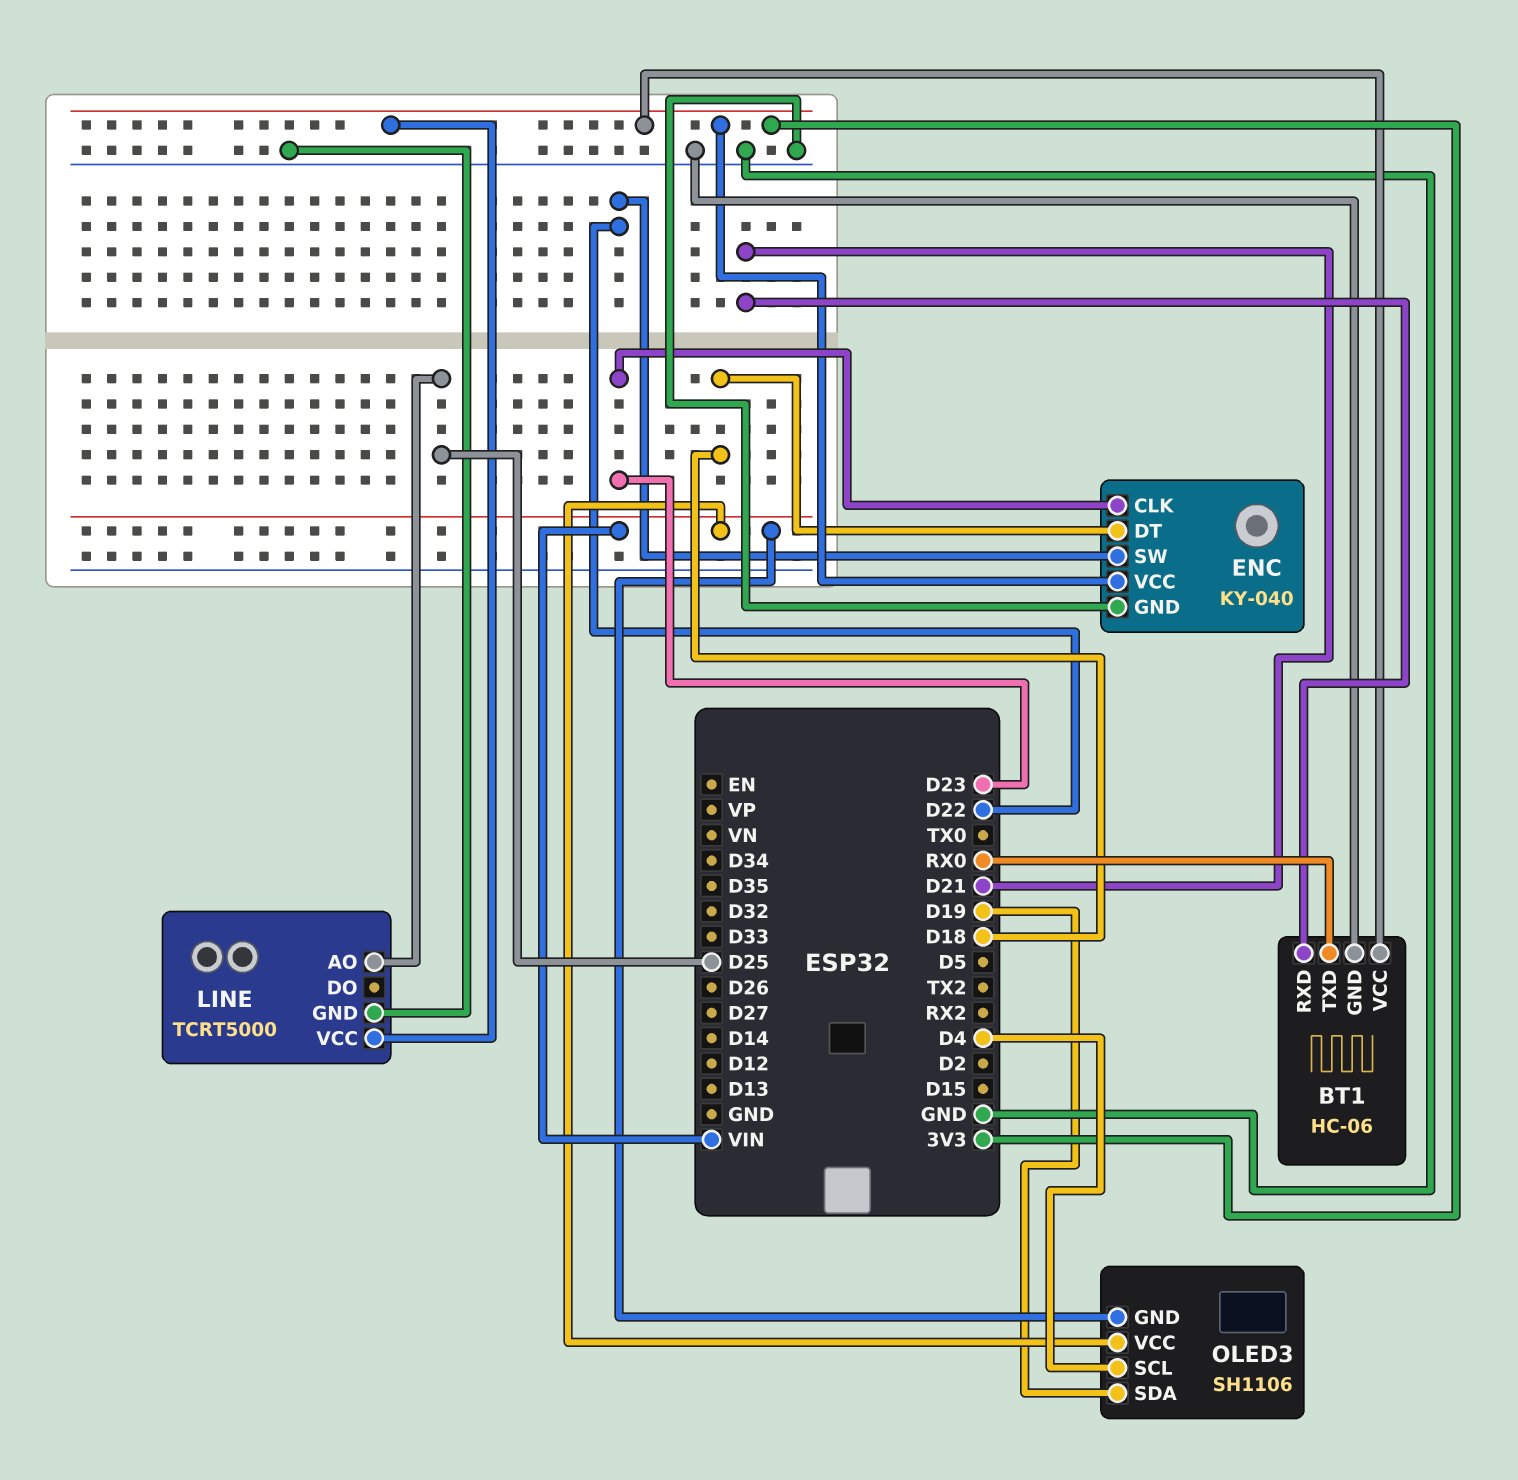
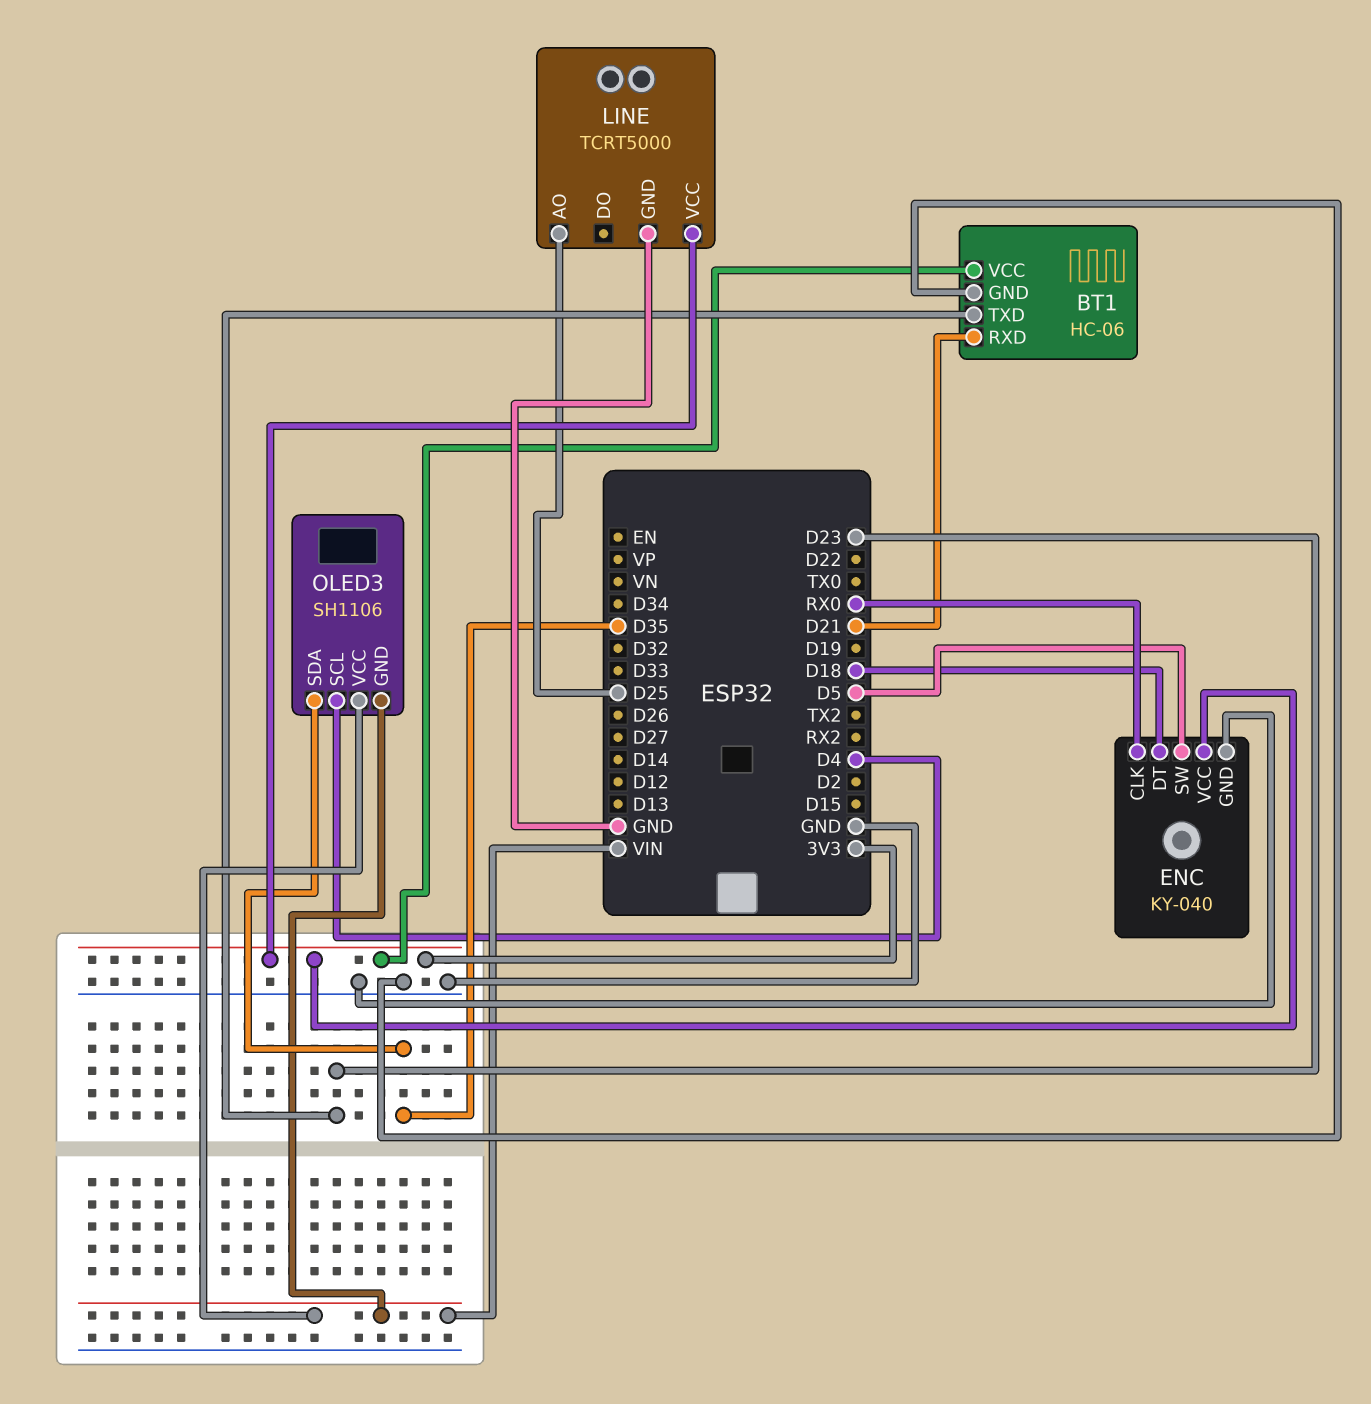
BT1 pin TXD: RX0 -> D23
ENC pin CLK: D23 -> RX0
ENC pin SW: D22 -> D5
OLED3 pin SDA: D19 -> D35

